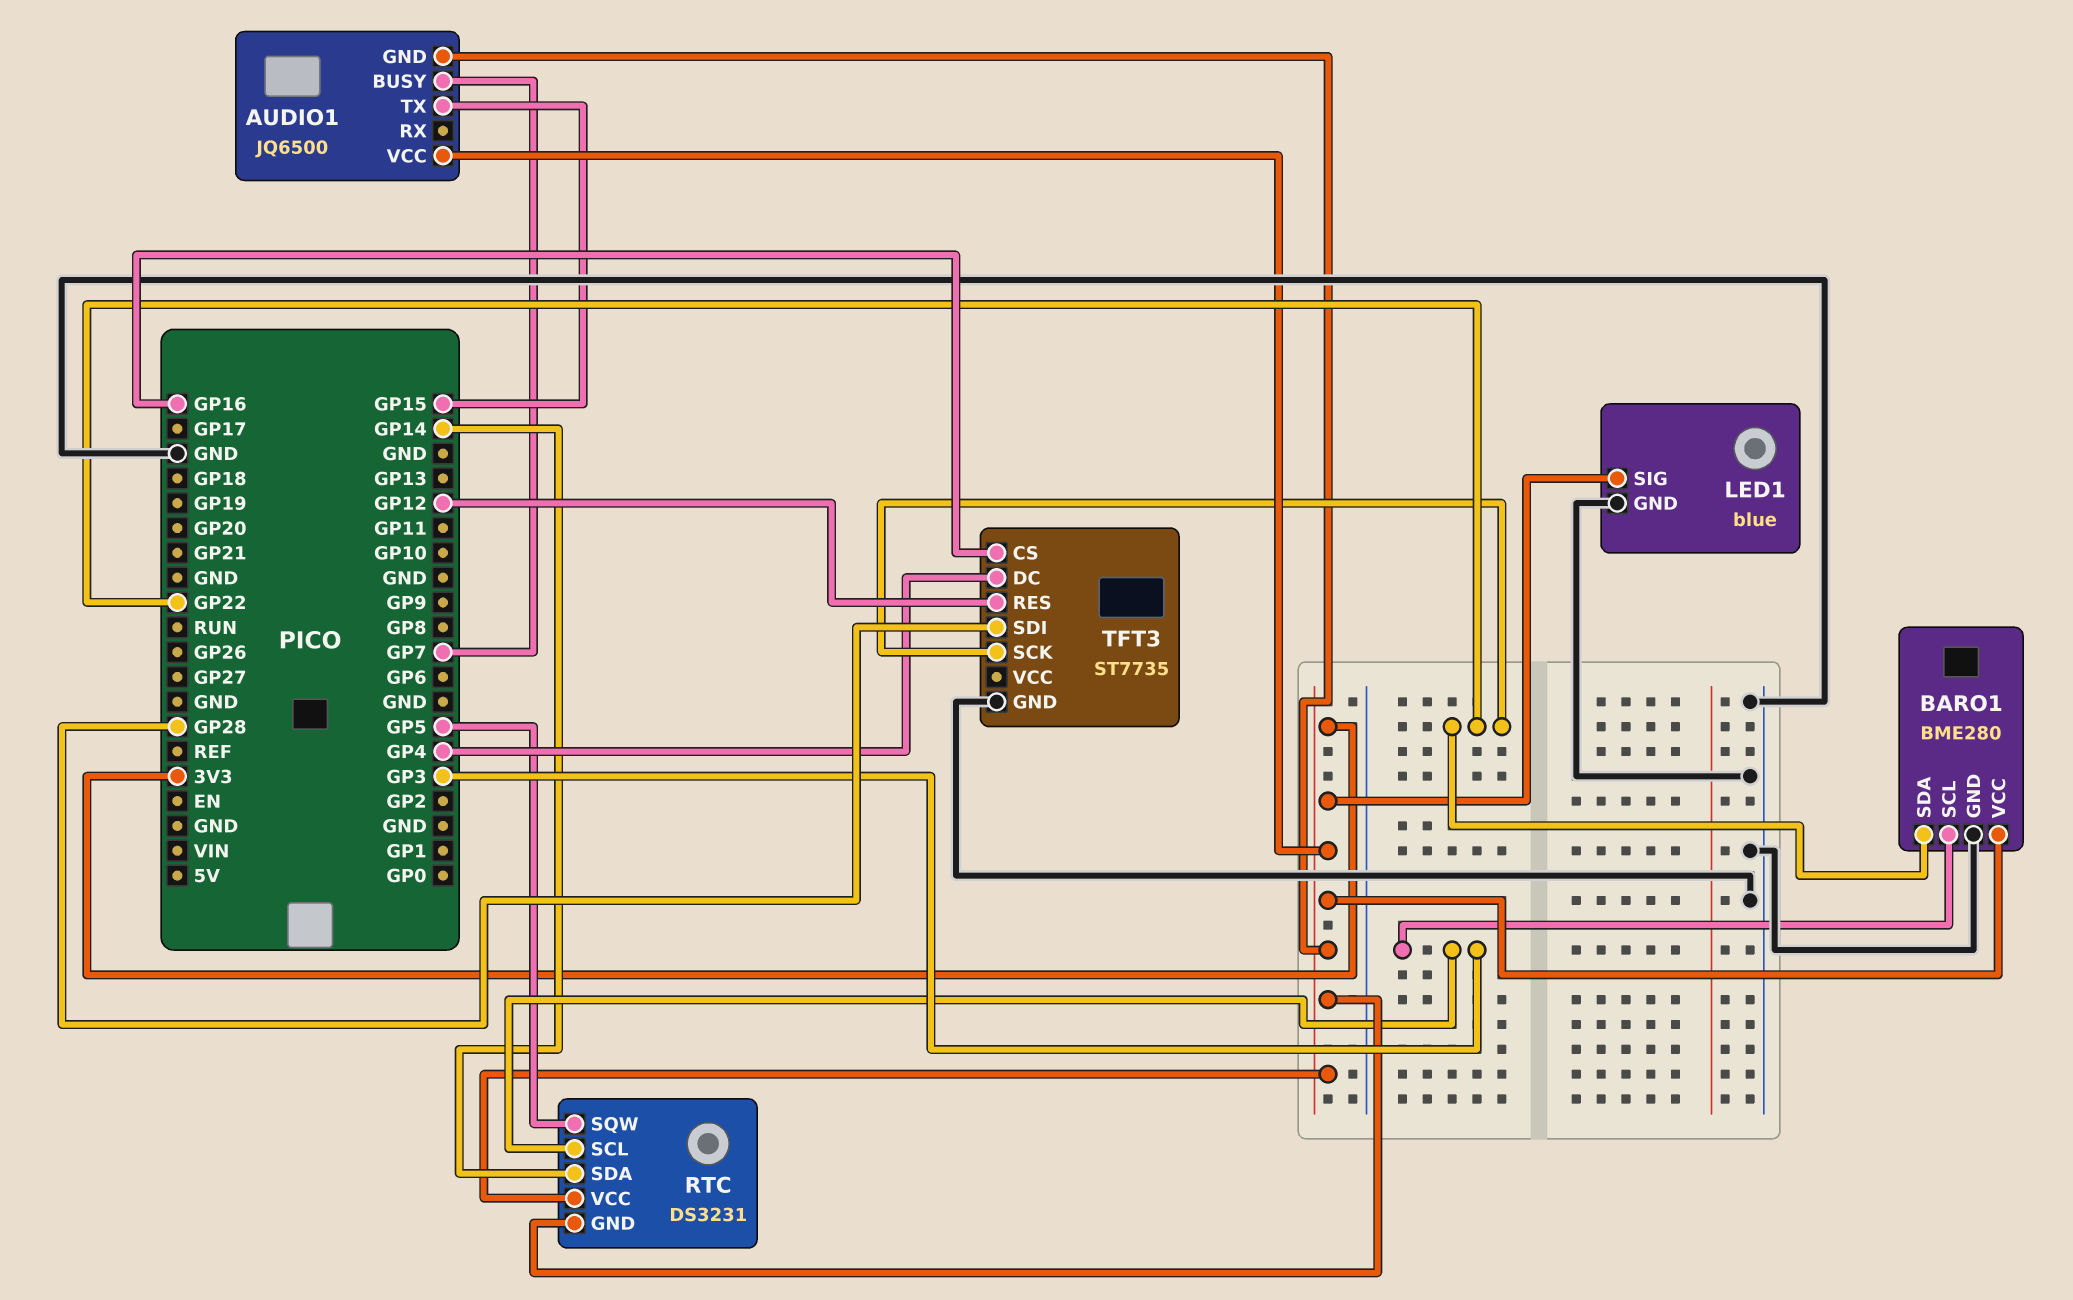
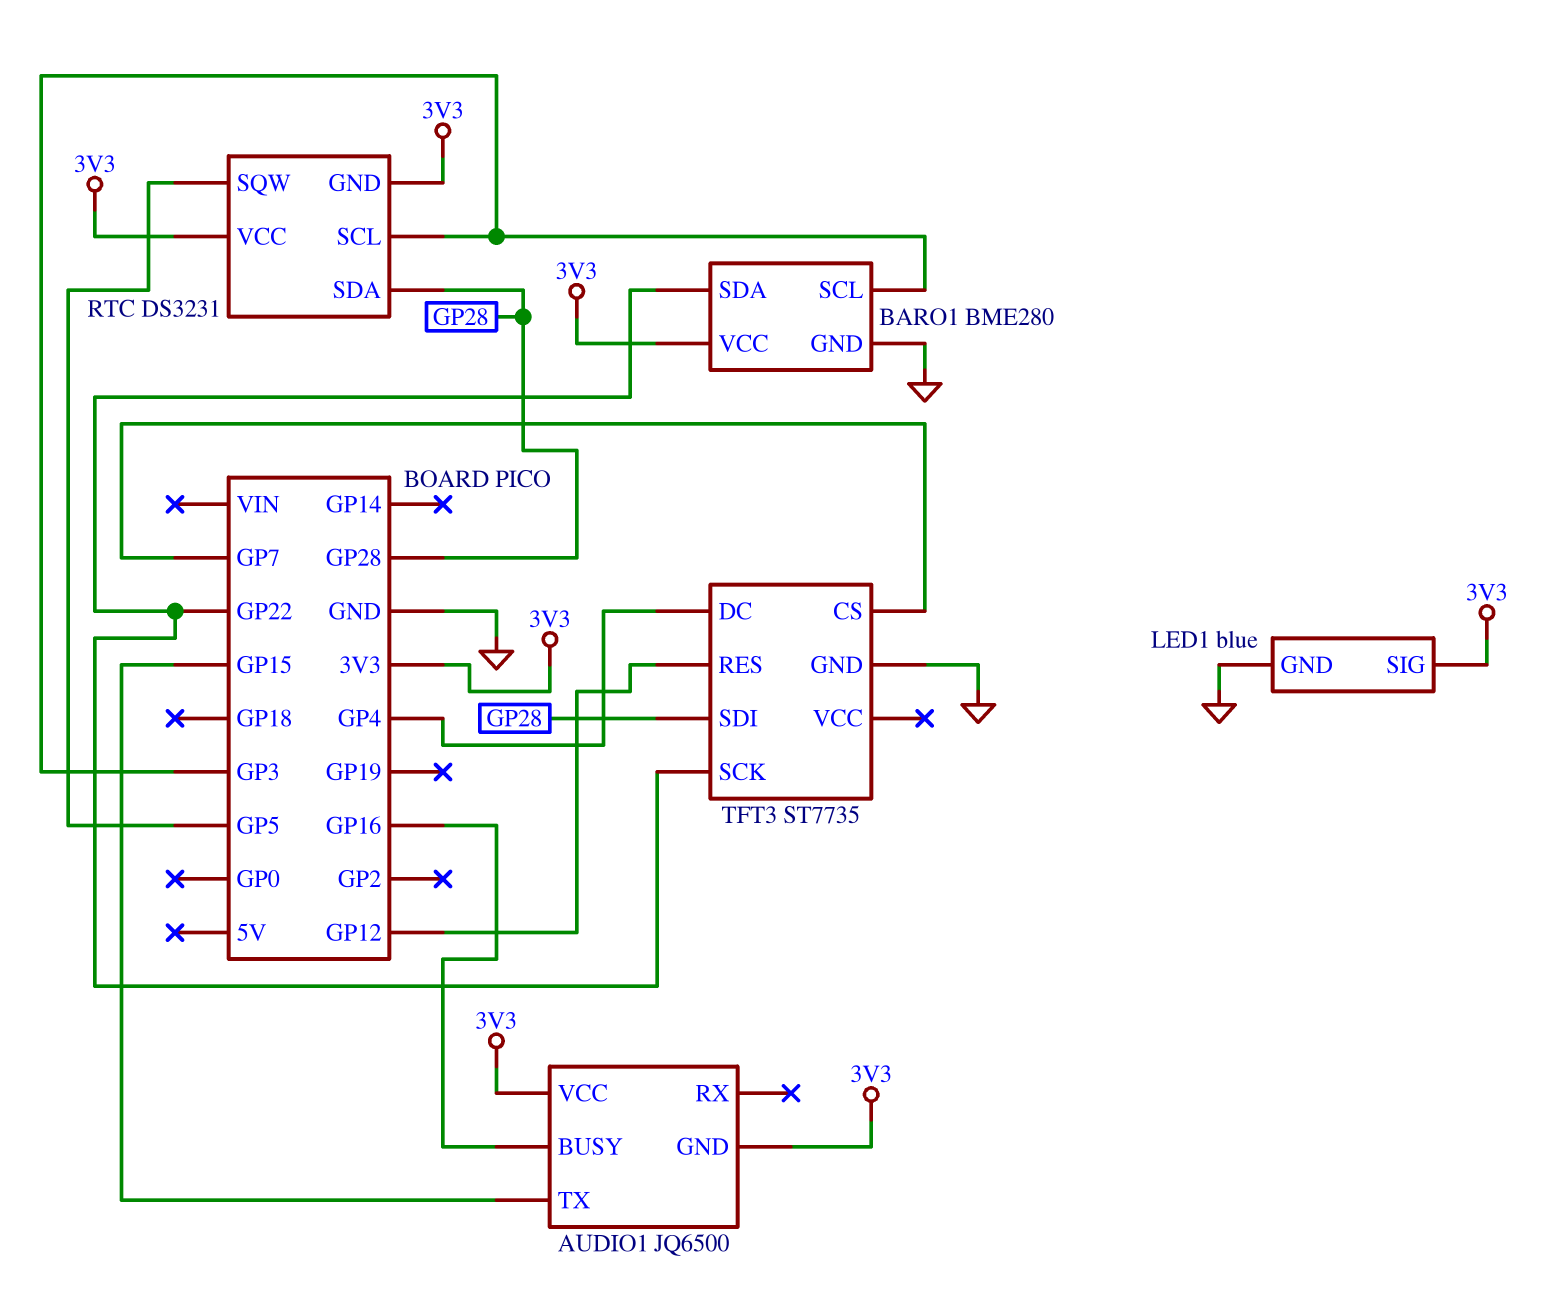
AUDIO1 pin BUSY: GP7 -> GP16
RTC pin SDA: GP14 -> GP28
TFT3 pin CS: GP16 -> GP7

